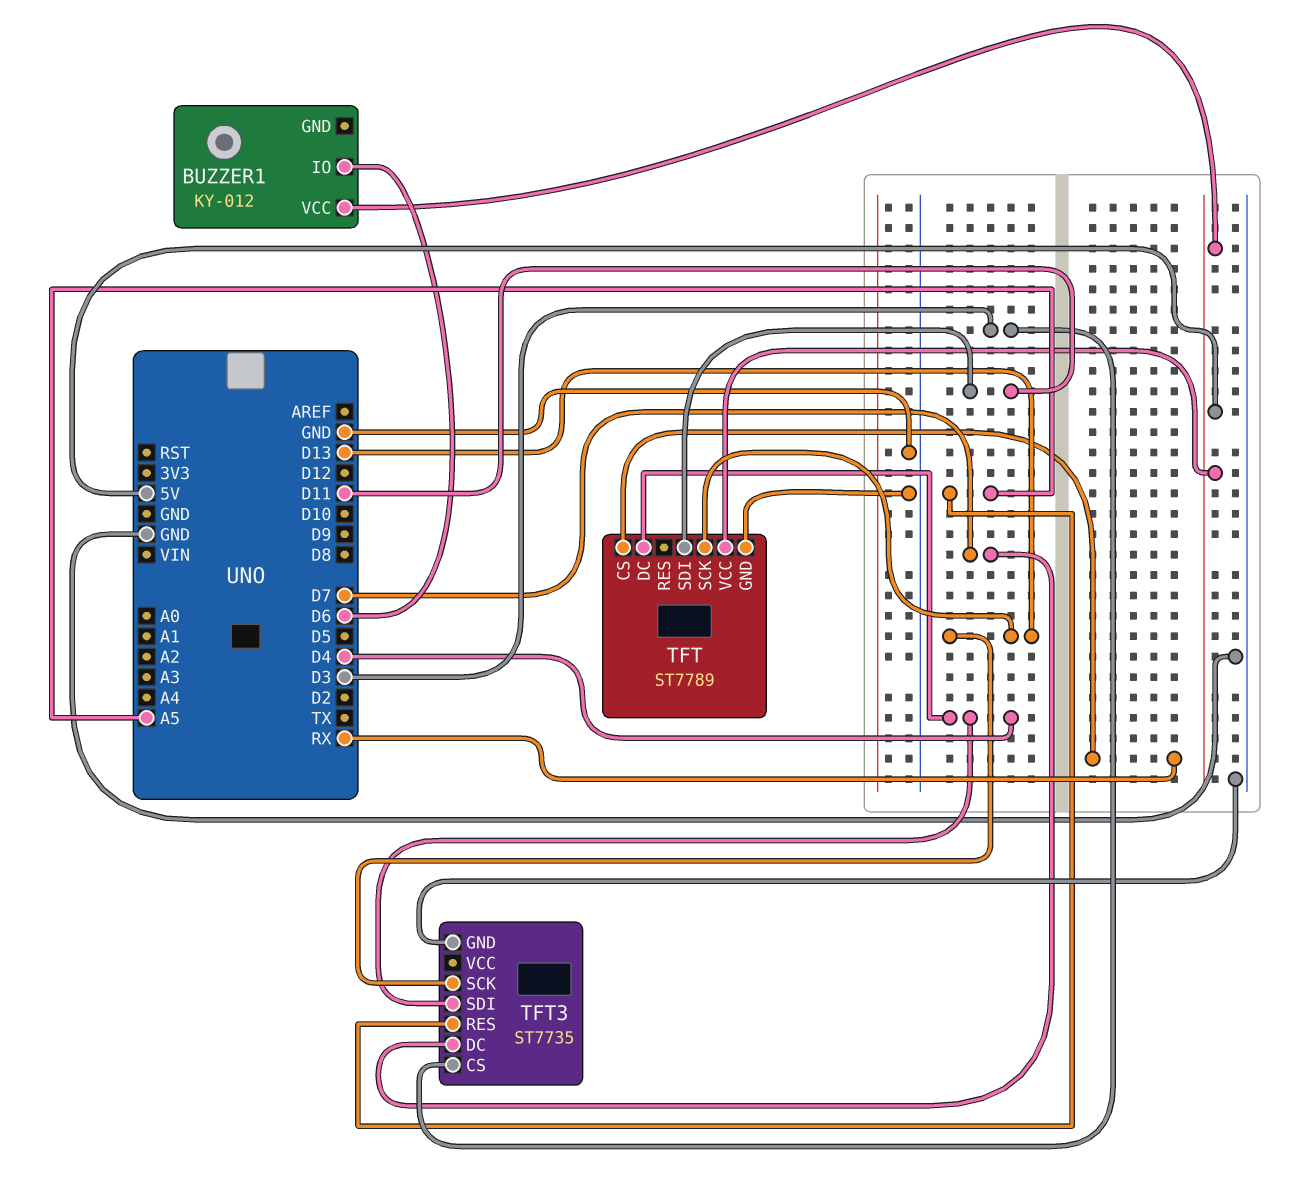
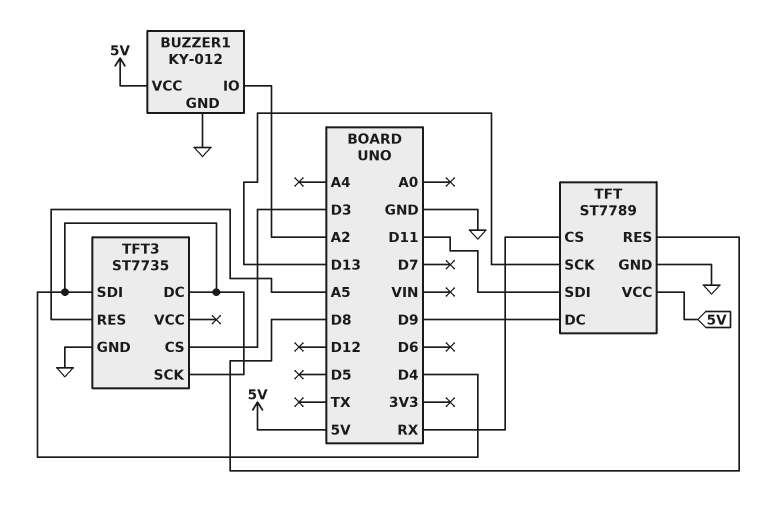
BUZZER1 pin GND: none -> GND
BUZZER1 pin IO: D6 -> A2
TFT pin DC: D4 -> D9
TFT pin RES: none -> D8
TFT3 pin DC: D7 -> D4
TFT3 pin SCK: D13 -> D4

